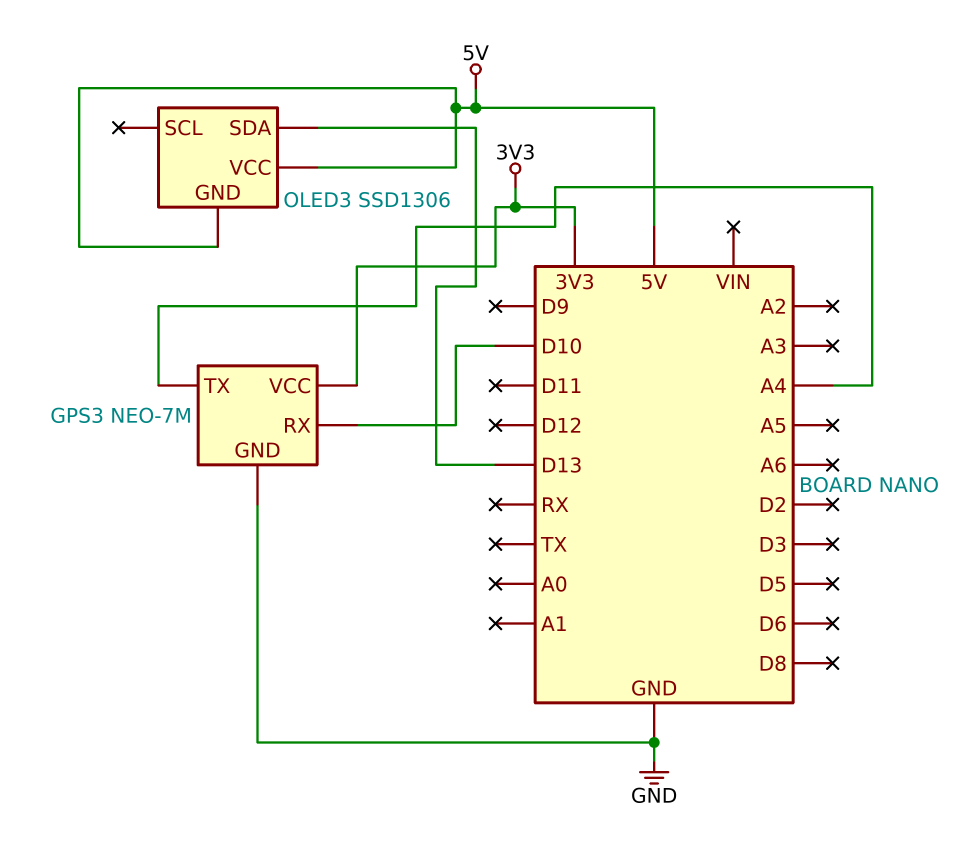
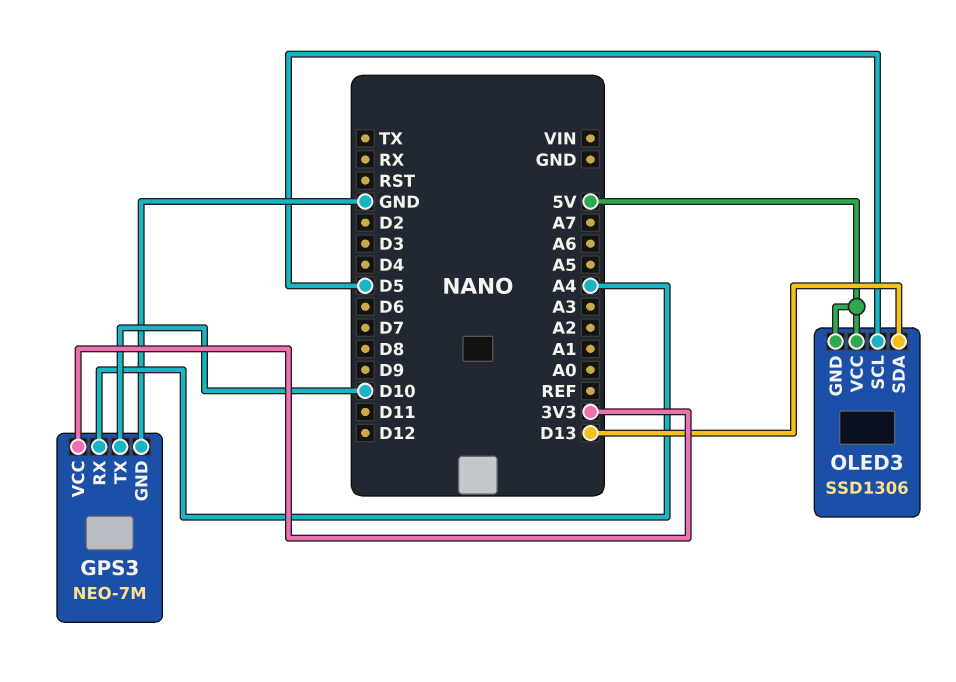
GPS3 pin RX: D10 -> A4
GPS3 pin TX: A4 -> D10
OLED3 pin SCL: none -> D5

